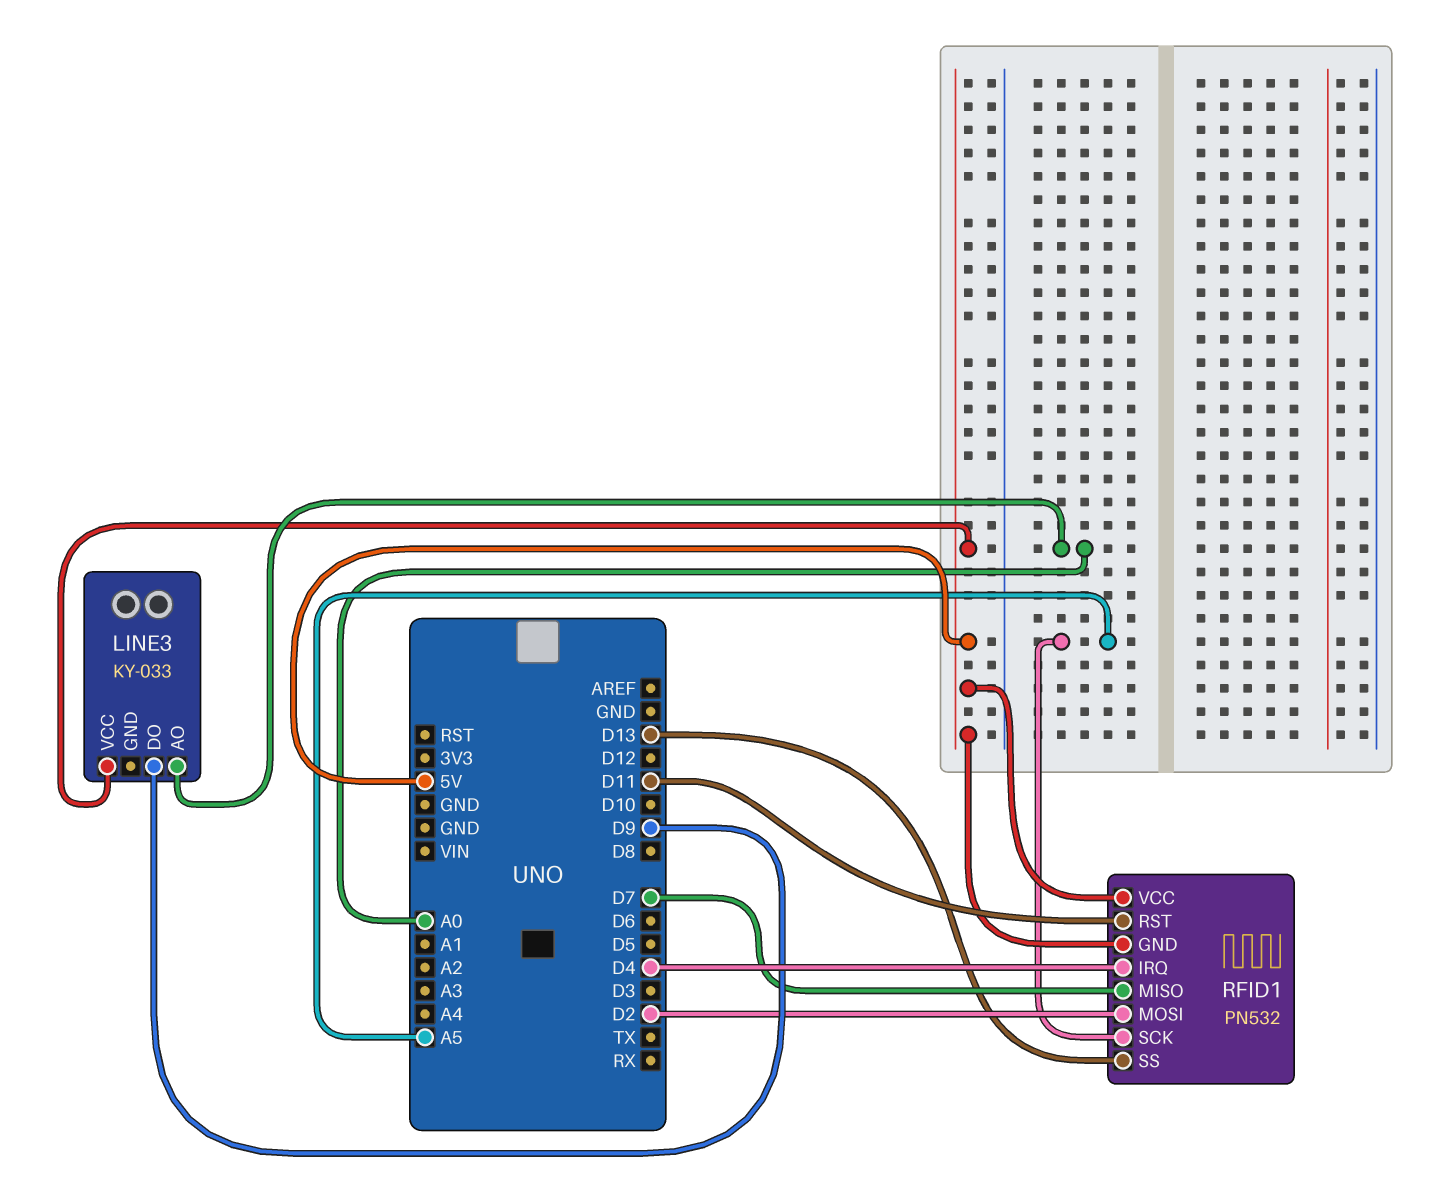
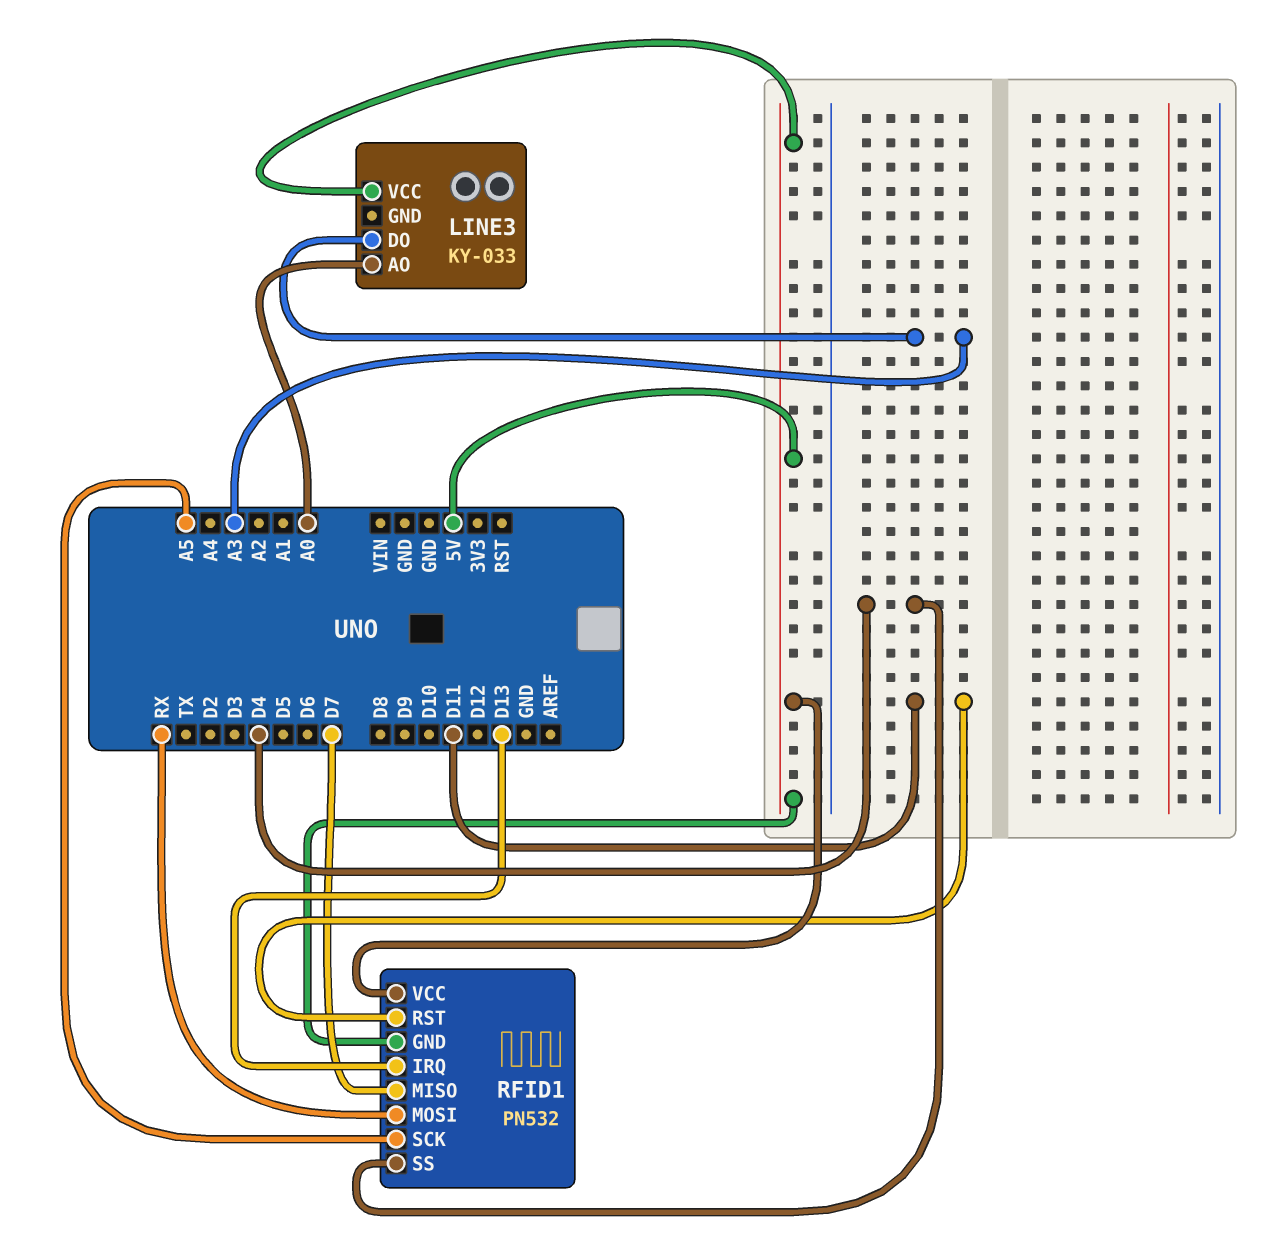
LINE3 pin DO: D9 -> A3
RFID1 pin IRQ: D4 -> D13
RFID1 pin MOSI: D2 -> RX
RFID1 pin SS: D13 -> D4

